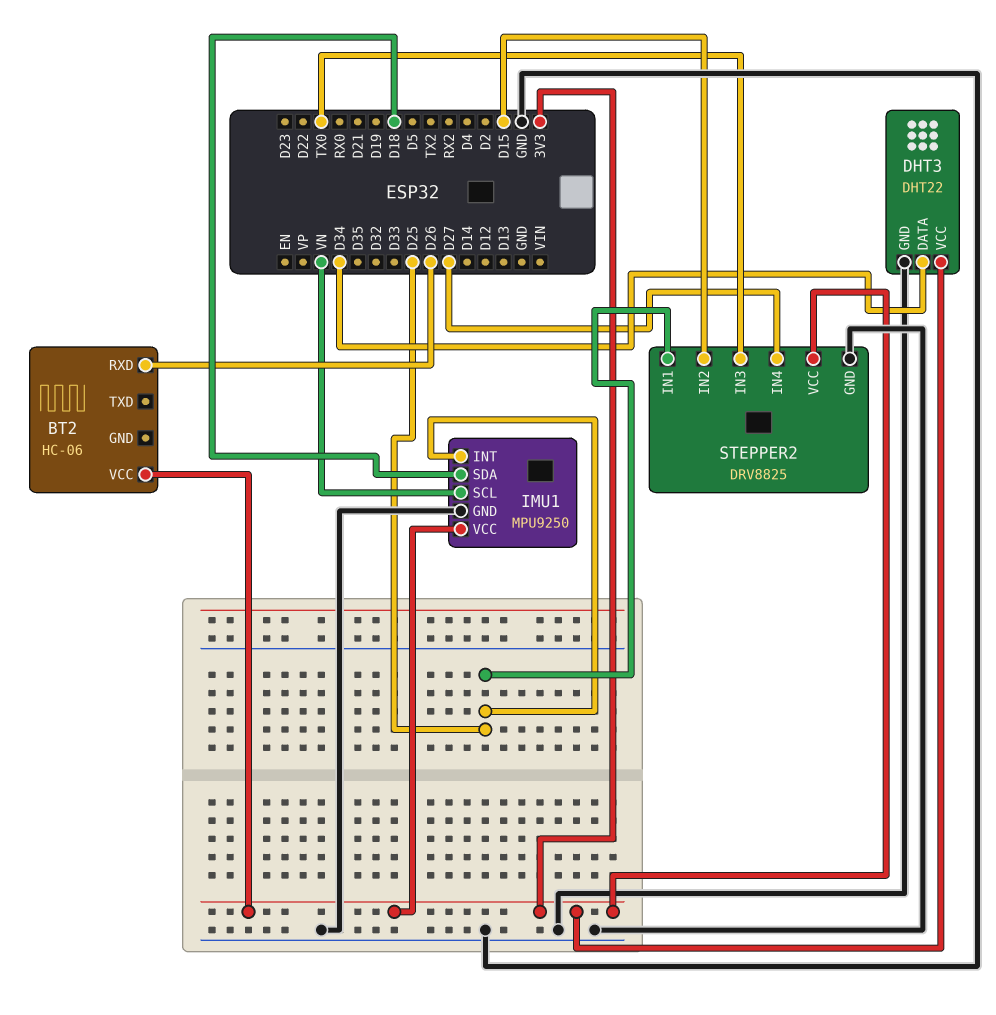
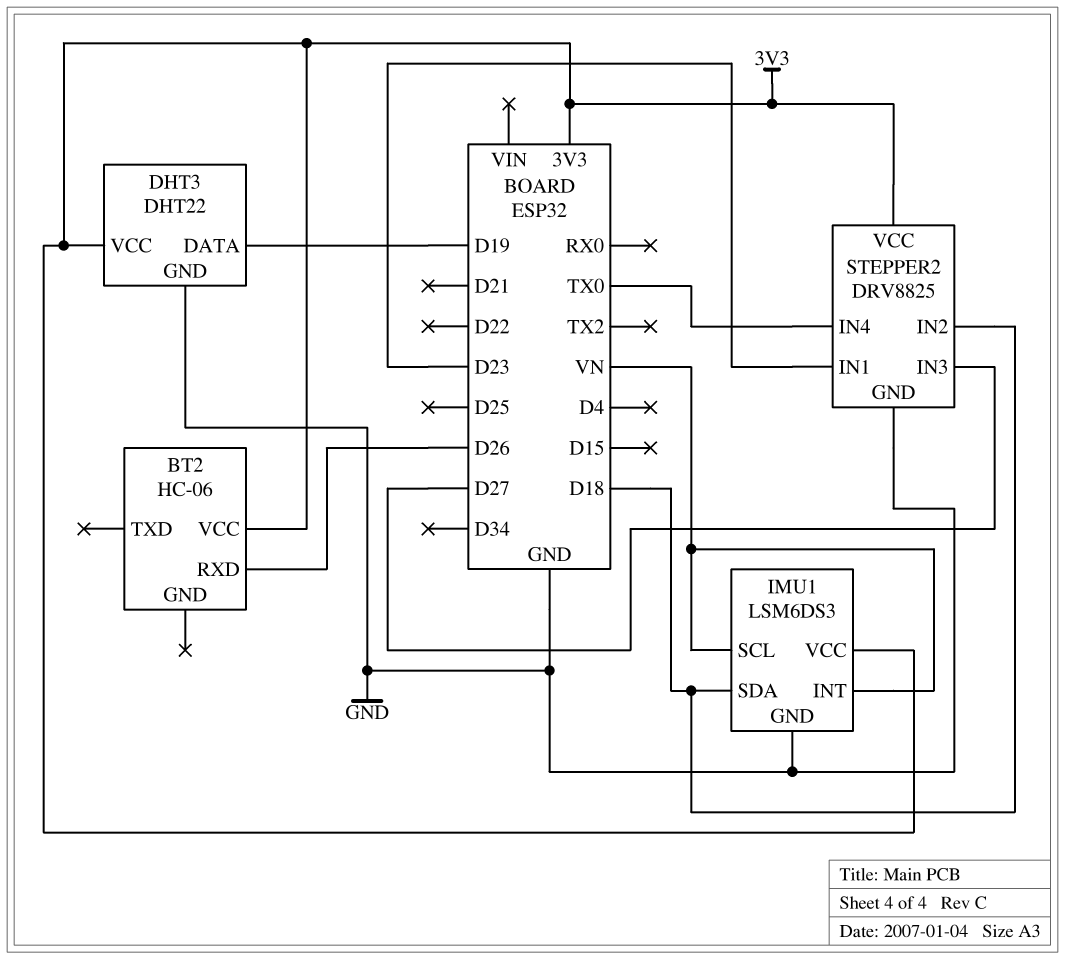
DHT3 pin DATA: D34 -> D19
IMU1: MPU9250 -> LSM6DS3
IMU1 pin INT: D25 -> VN
STEPPER2 pin IN1: D25 -> D23
STEPPER2 pin IN2: D15 -> D18
STEPPER2 pin IN3: TX0 -> D27
STEPPER2 pin IN4: D27 -> TX0

